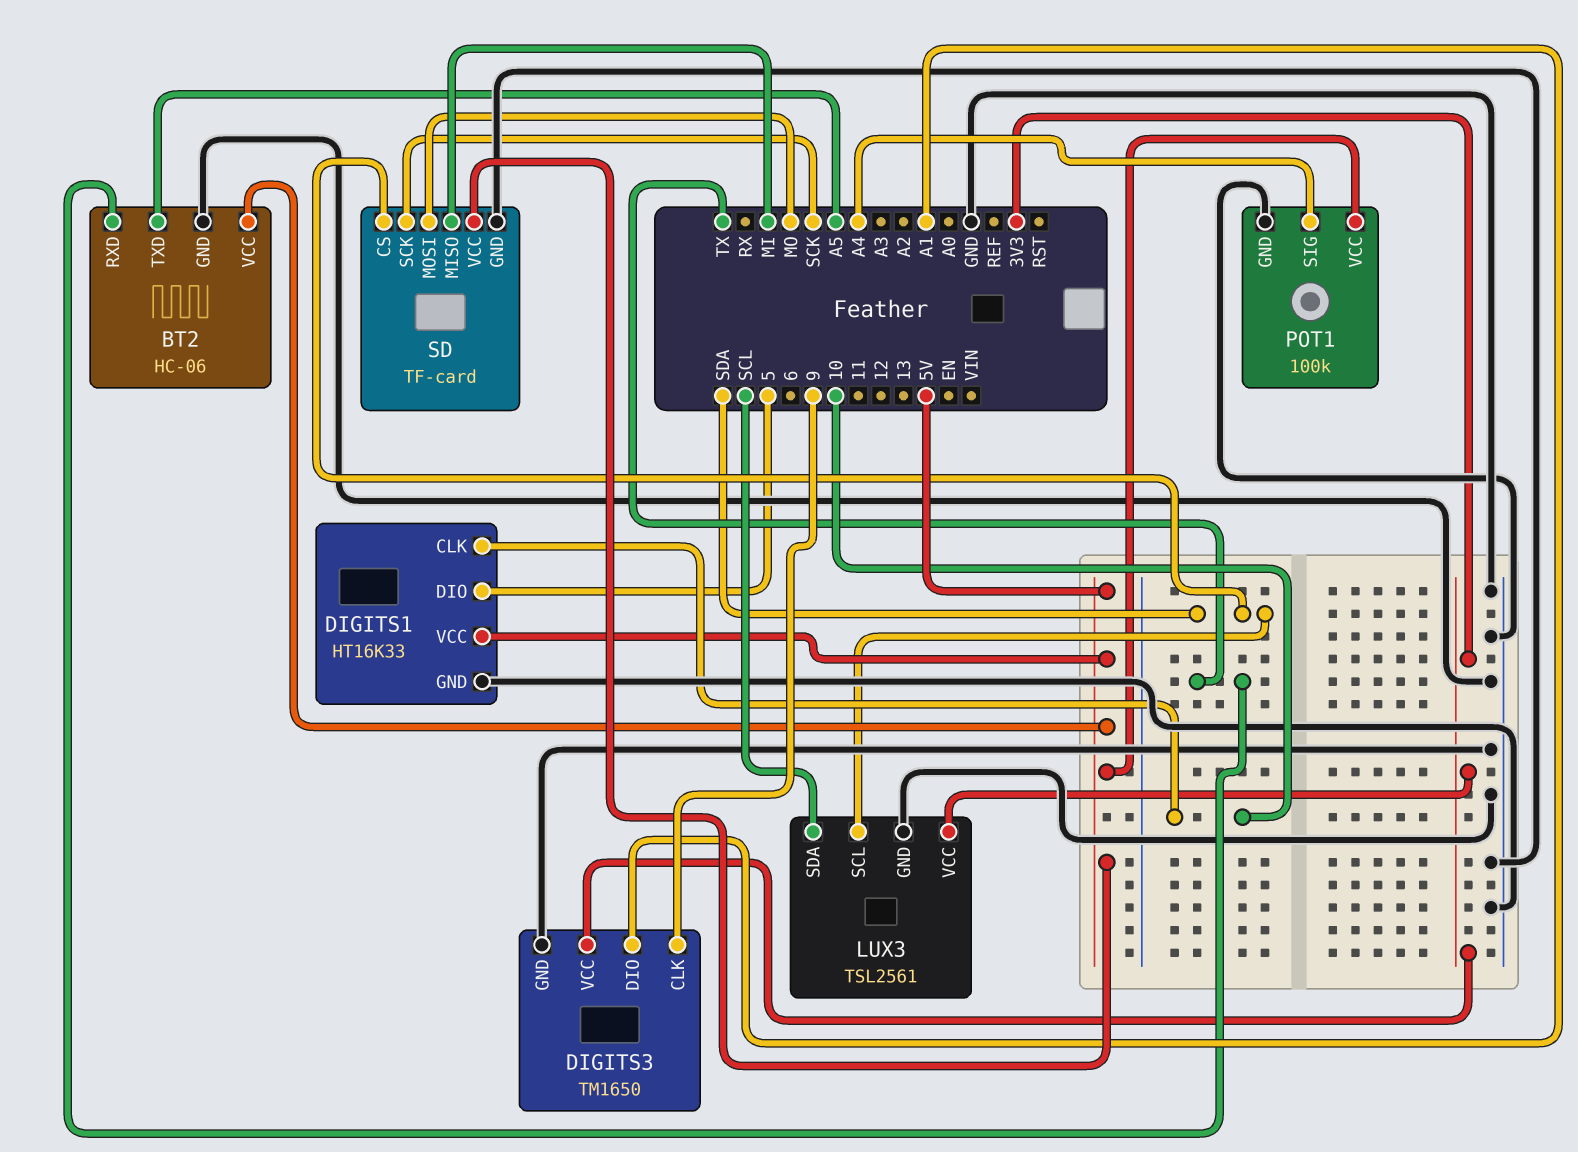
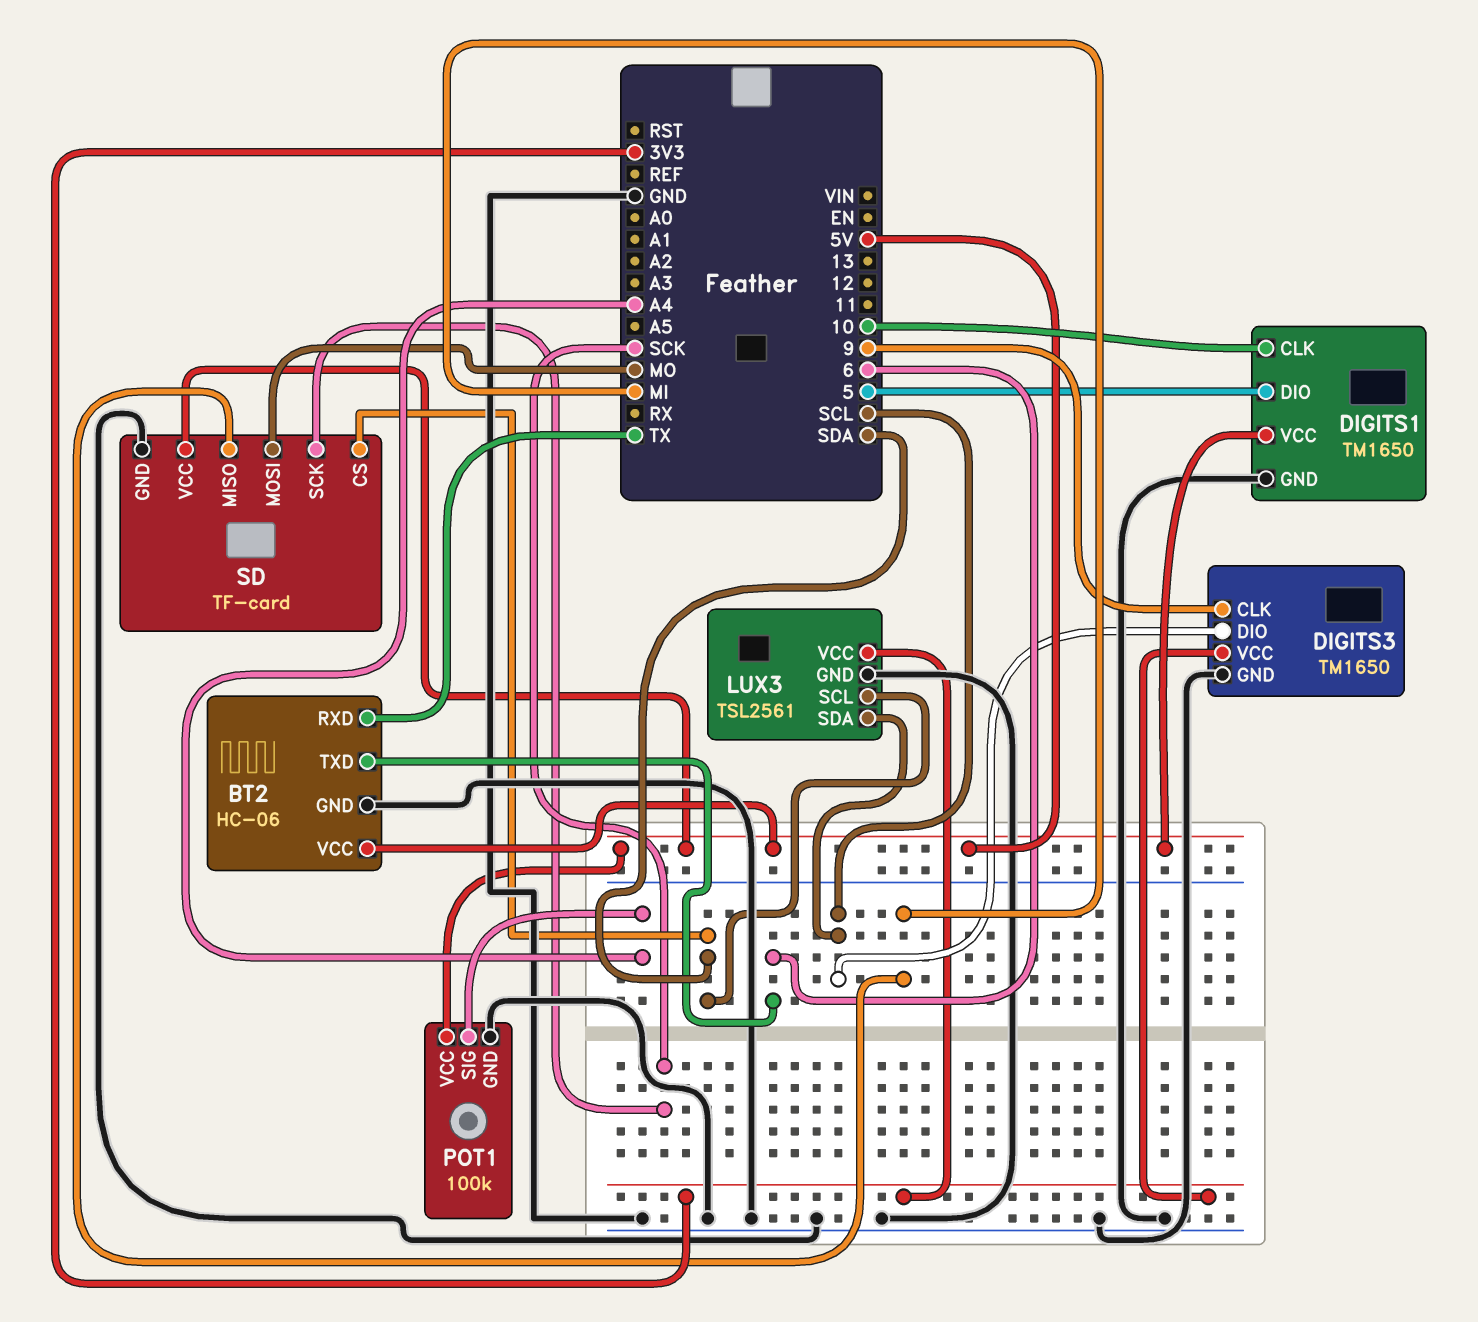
BT2 pin TXD: A5 -> 6
DIGITS1: HT16K33 -> TM1650
DIGITS3 pin DIO: A1 -> SCL

